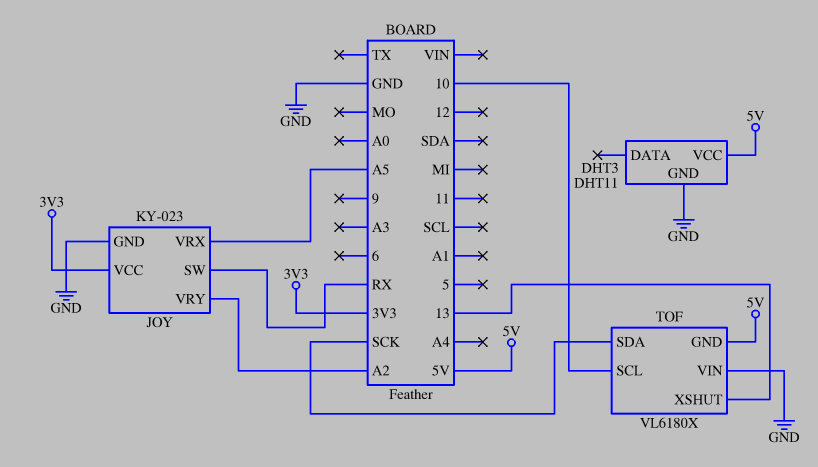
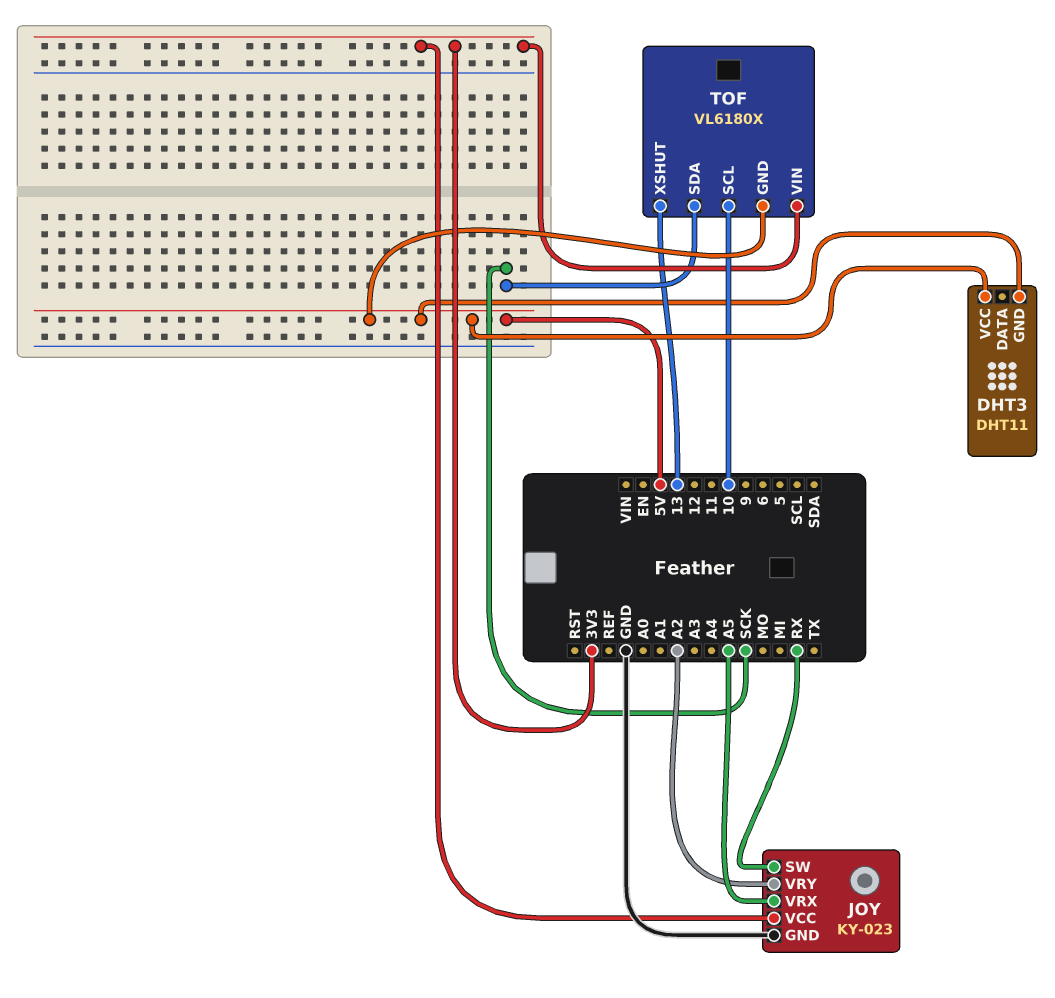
DHT3 pin GND: GND -> 5V
TOF pin VIN: GND -> 3V3

